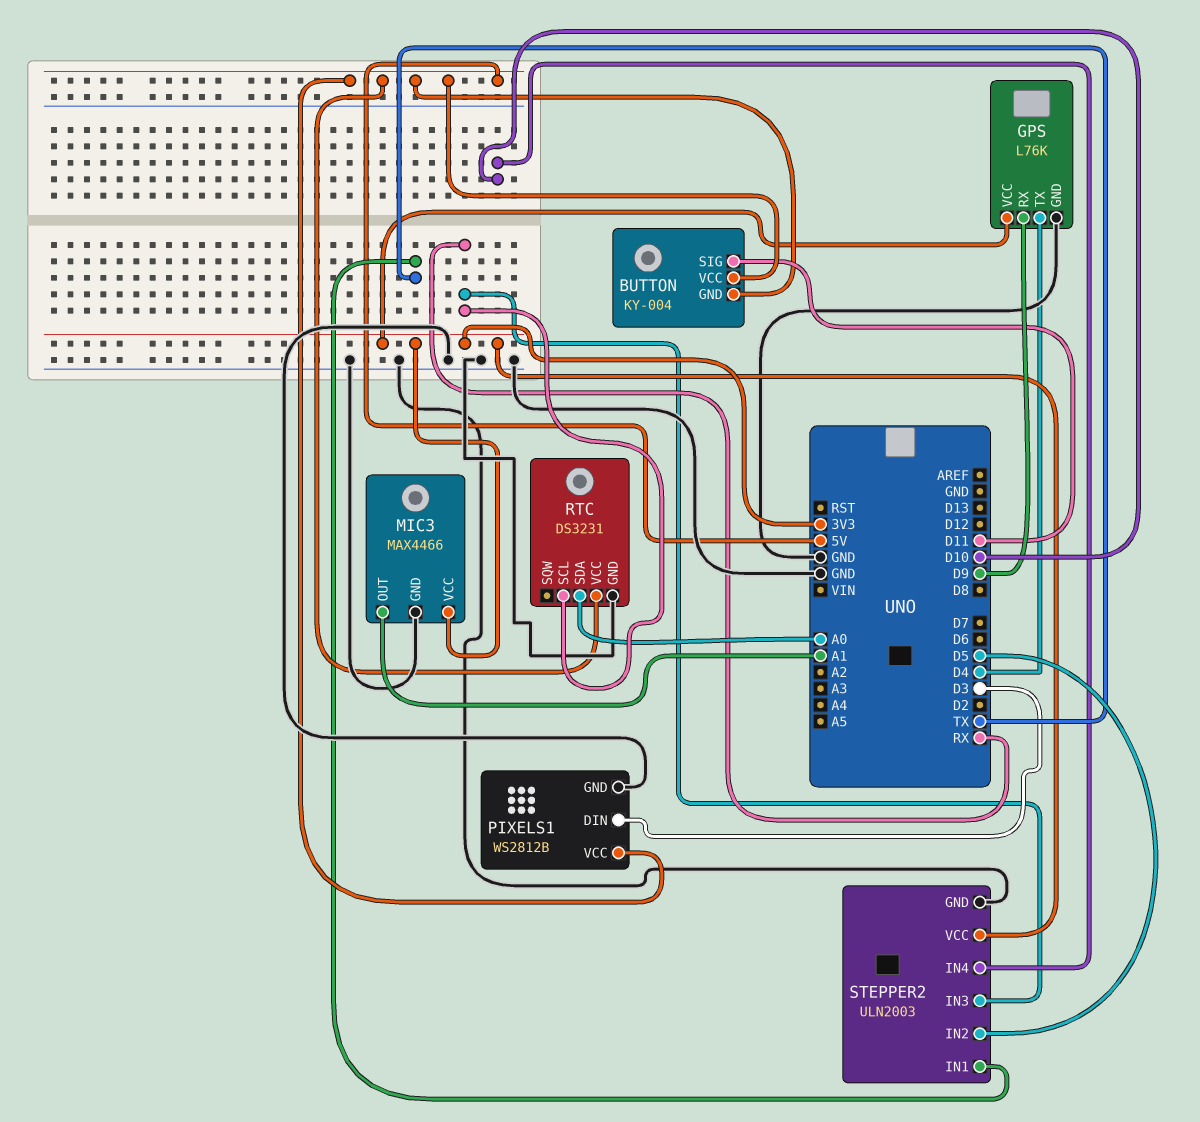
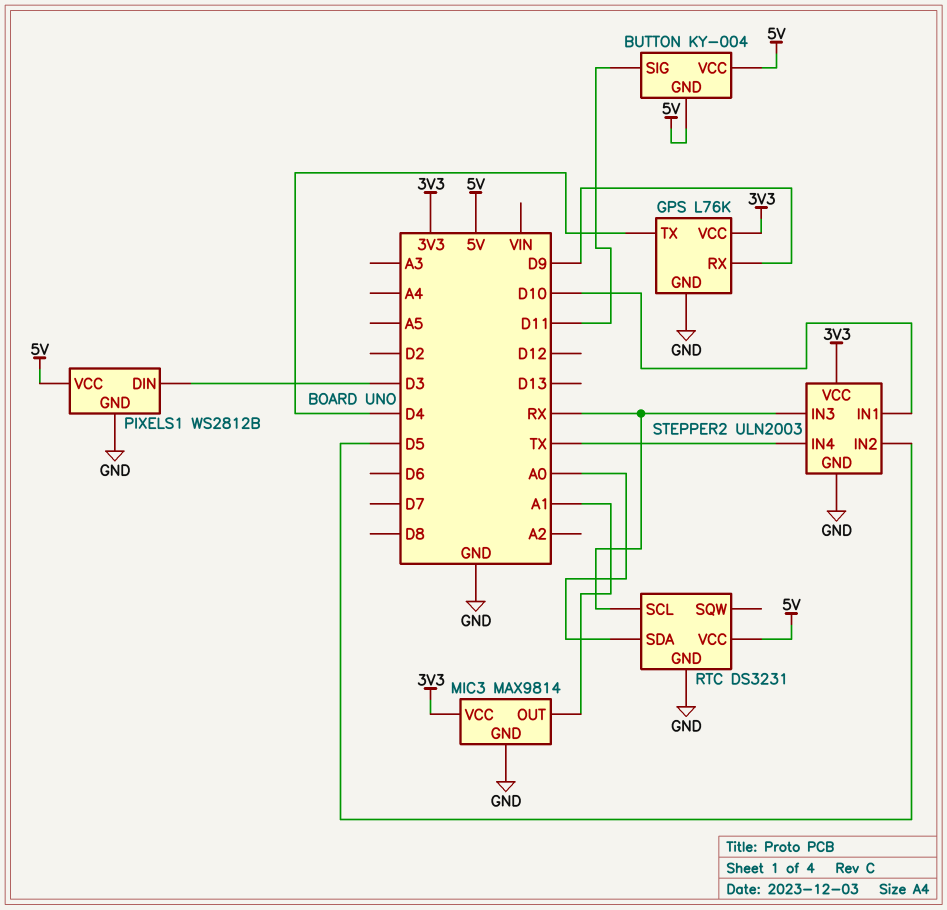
MIC3: MAX4466 -> MAX9814
STEPPER2 pin IN1: TX -> D10
STEPPER2 pin IN4: D10 -> TX

